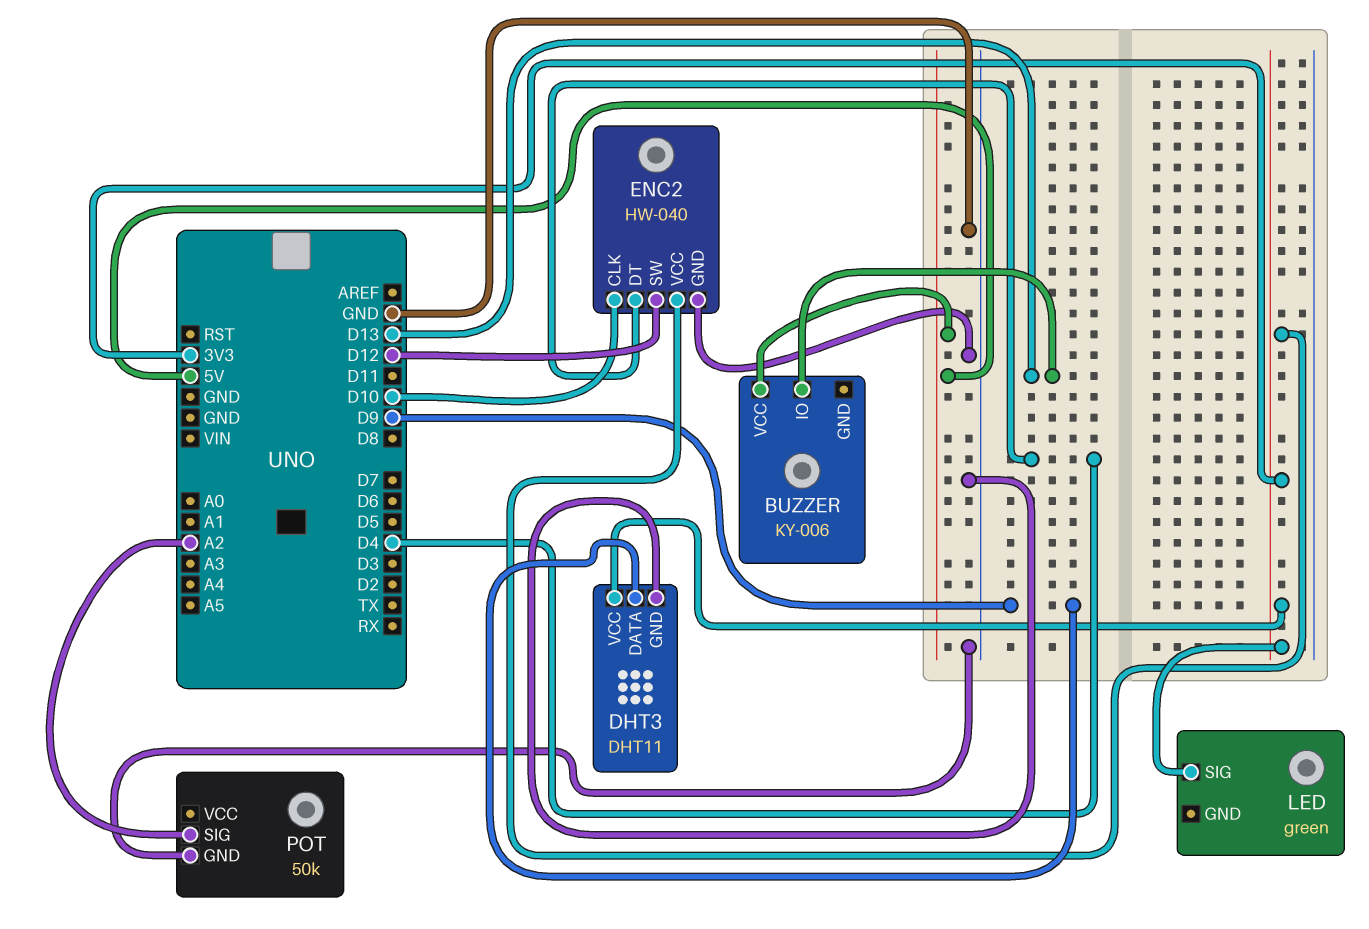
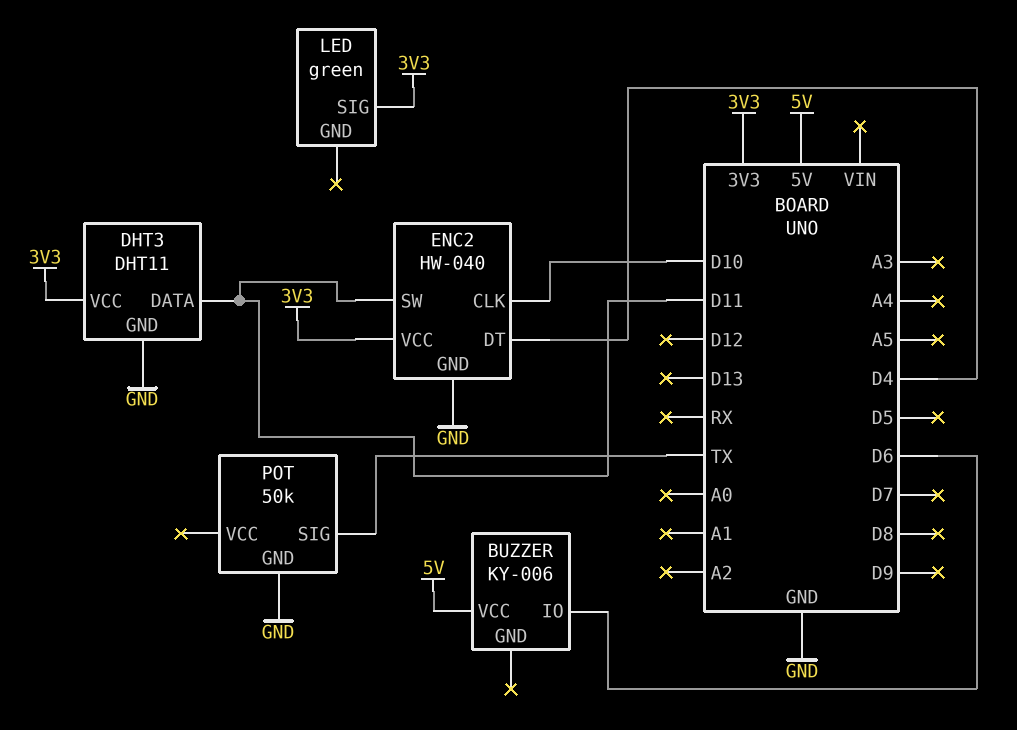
BUZZER pin IO: D13 -> D6
DHT3 pin DATA: D9 -> D11
ENC2 pin SW: D12 -> D11
POT pin SIG: A2 -> TX

